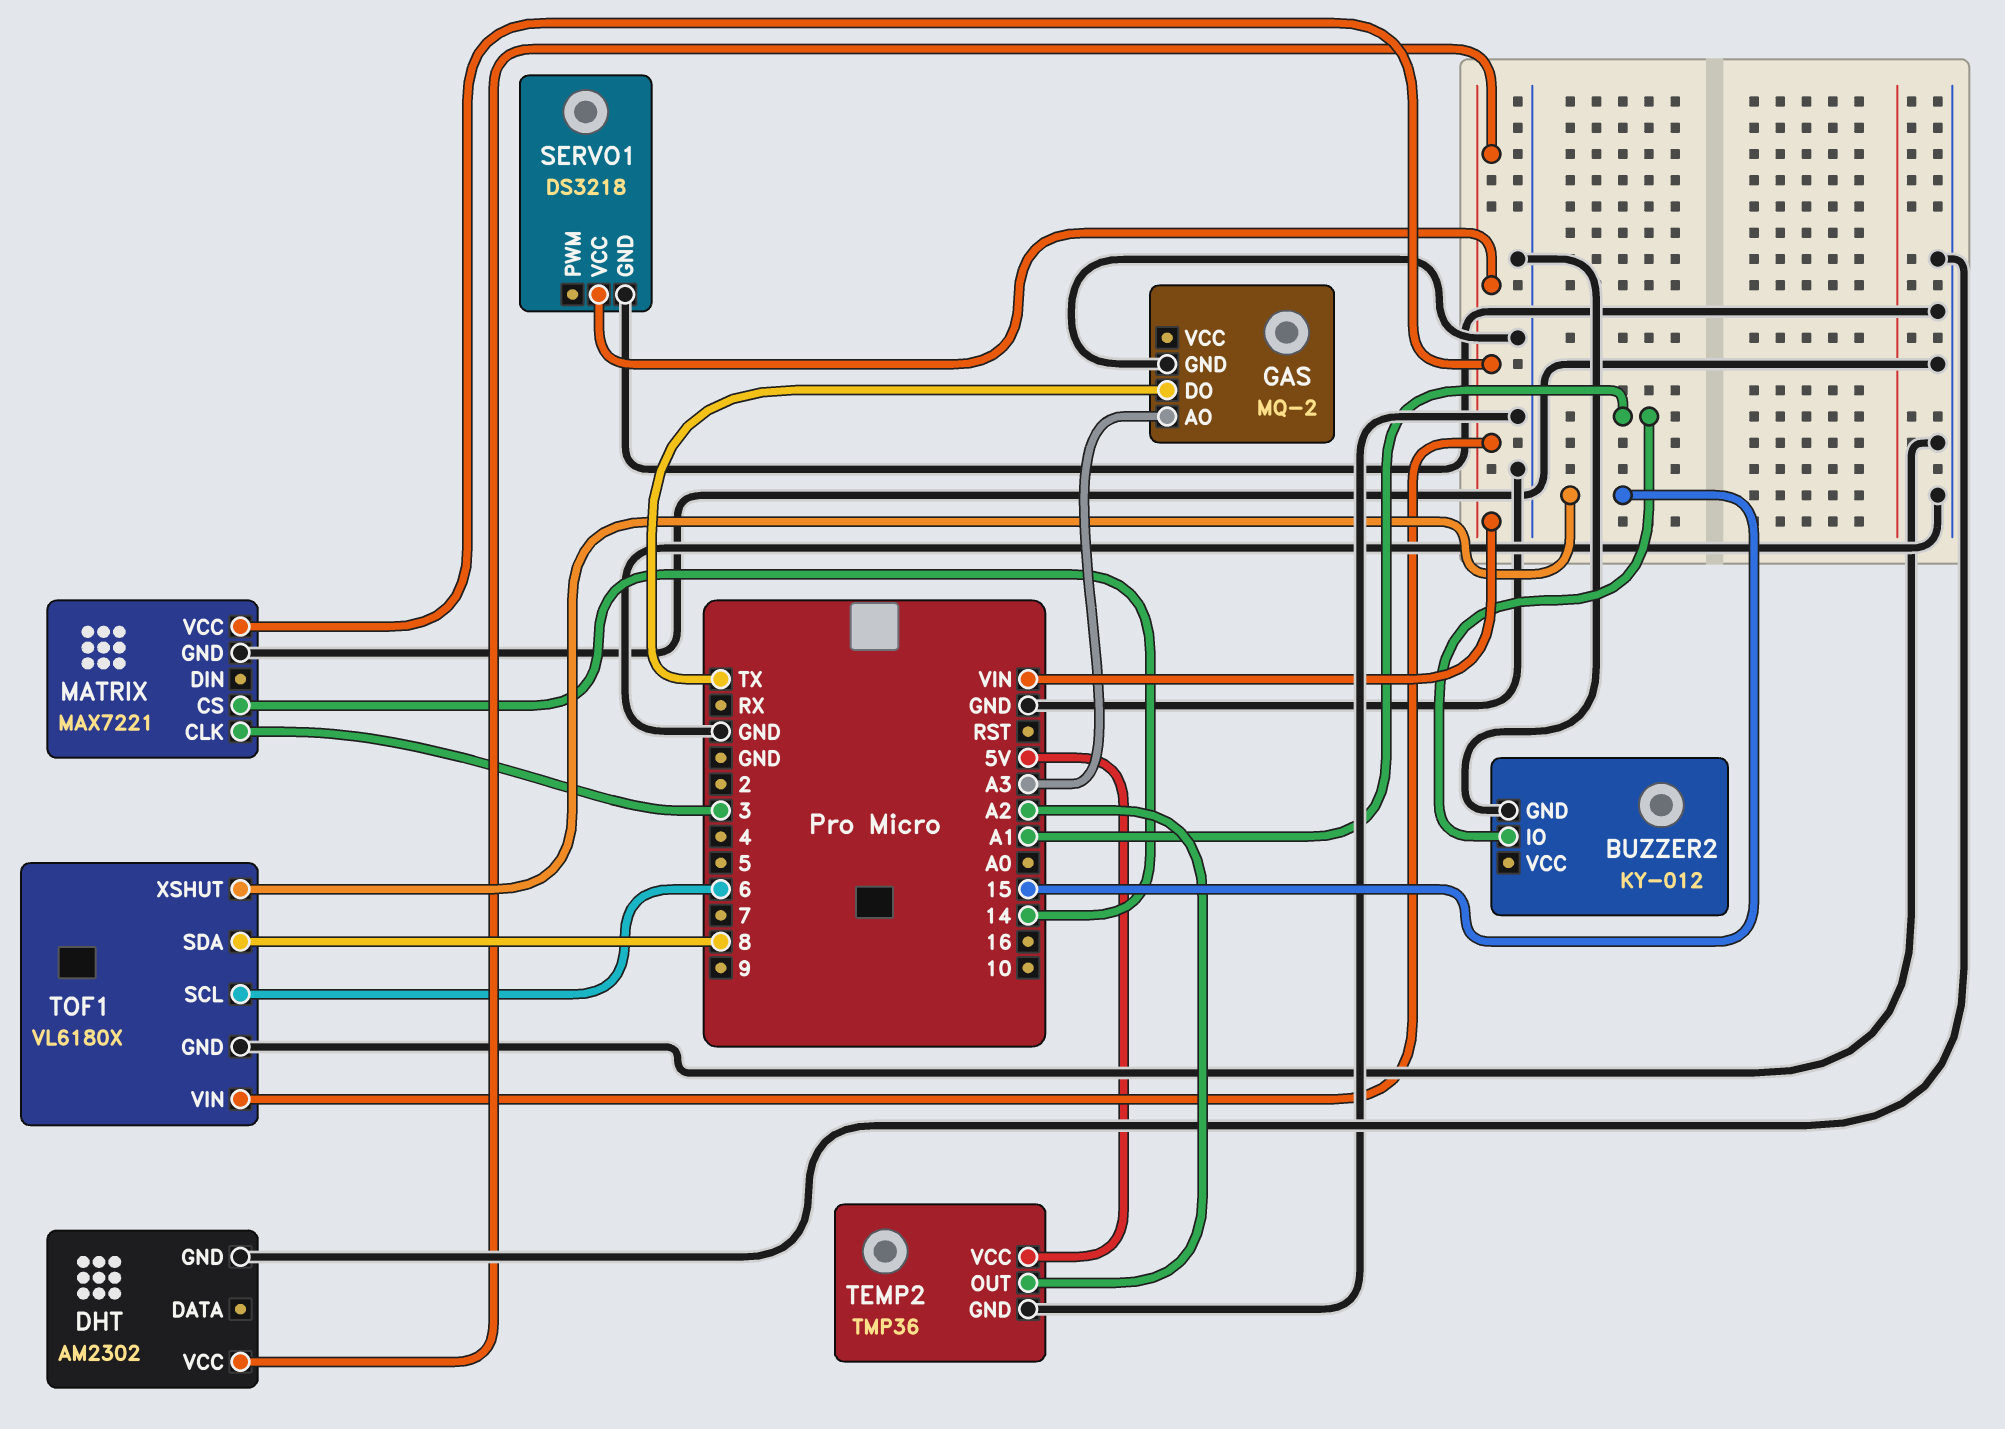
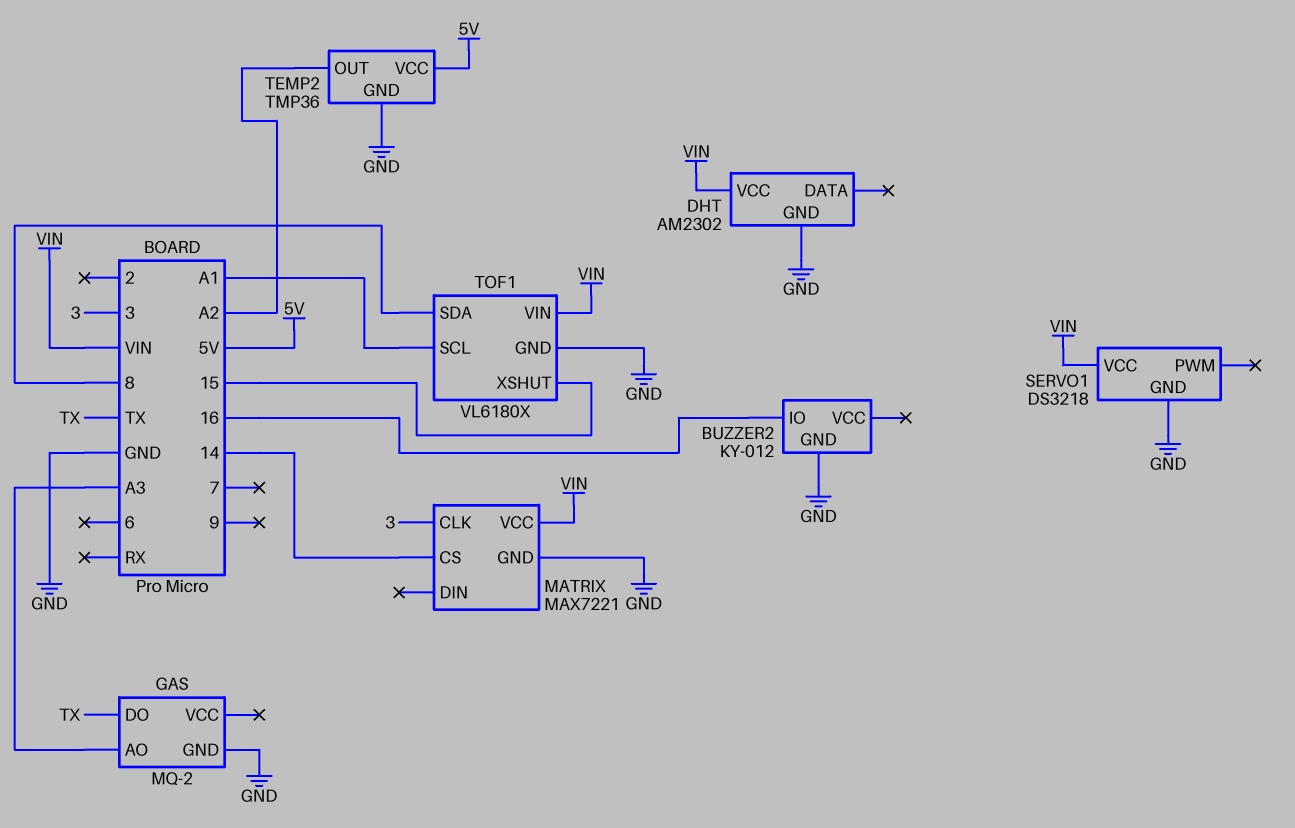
BUZZER2 pin IO: A1 -> 16
TOF1 pin SCL: 6 -> A1

